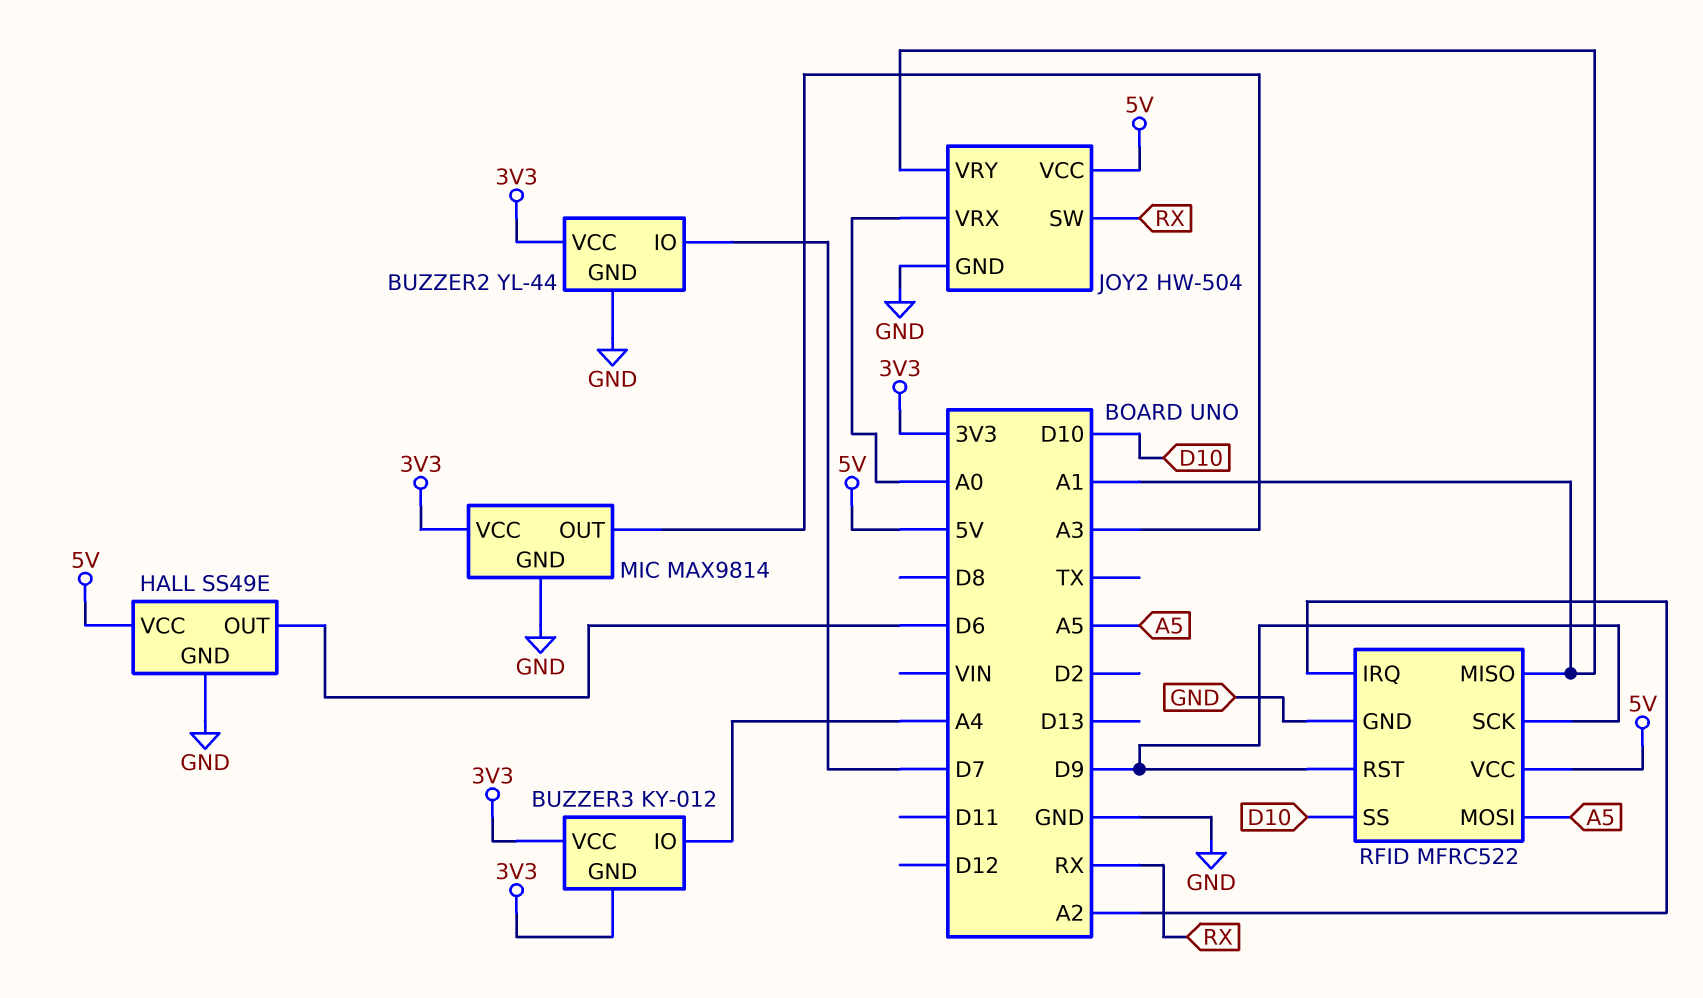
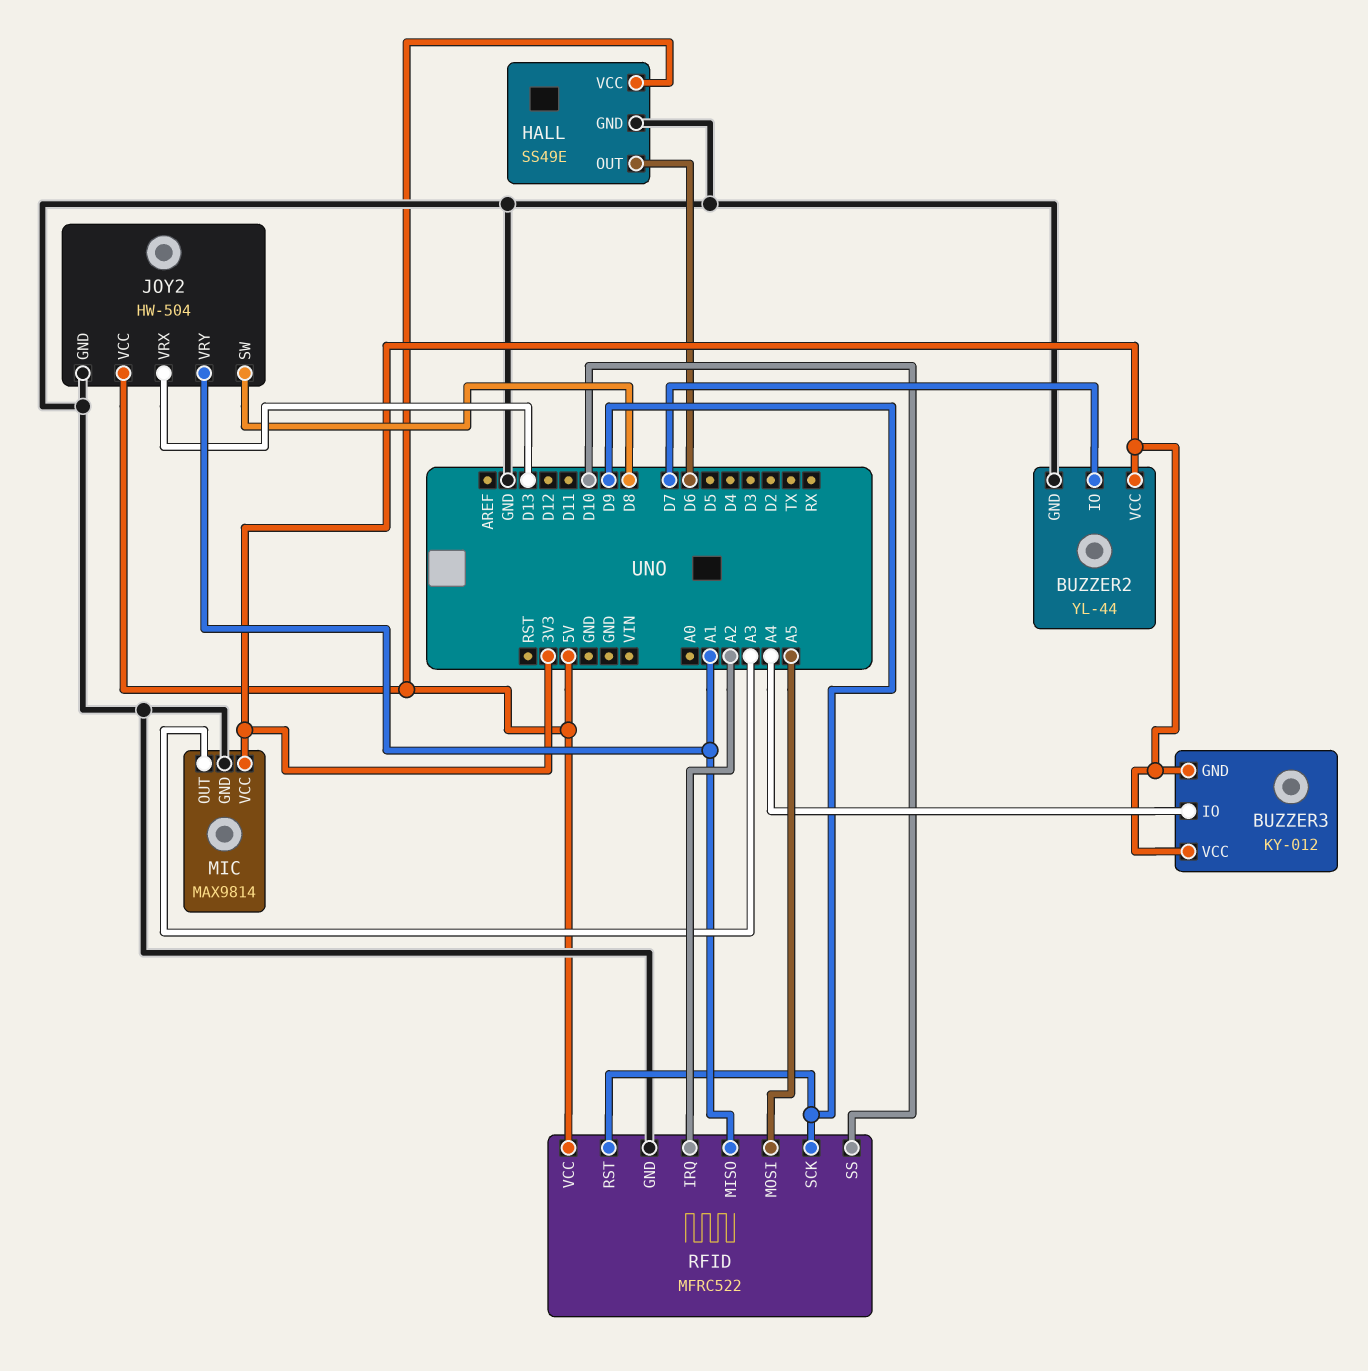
JOY2 pin SW: RX -> D8
JOY2 pin VRX: A0 -> D13

